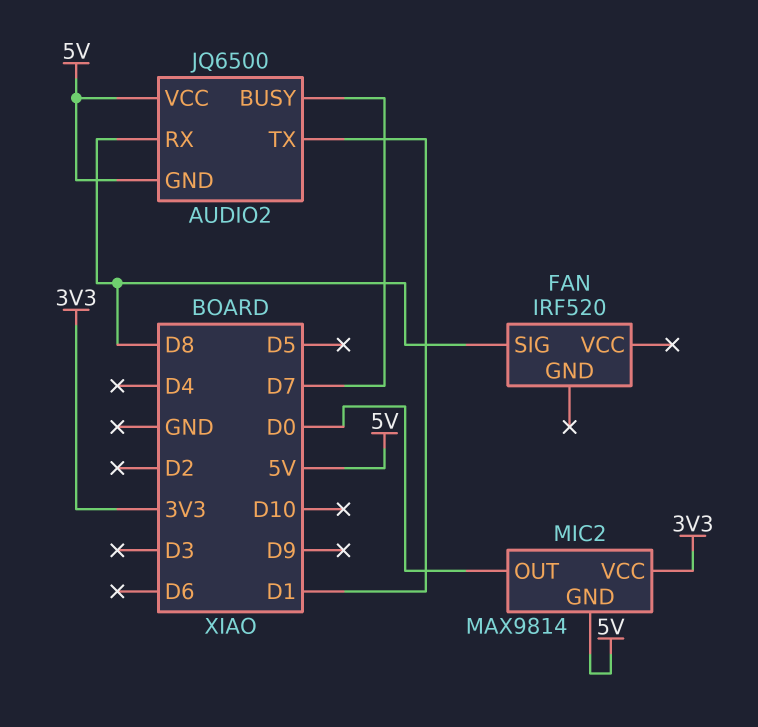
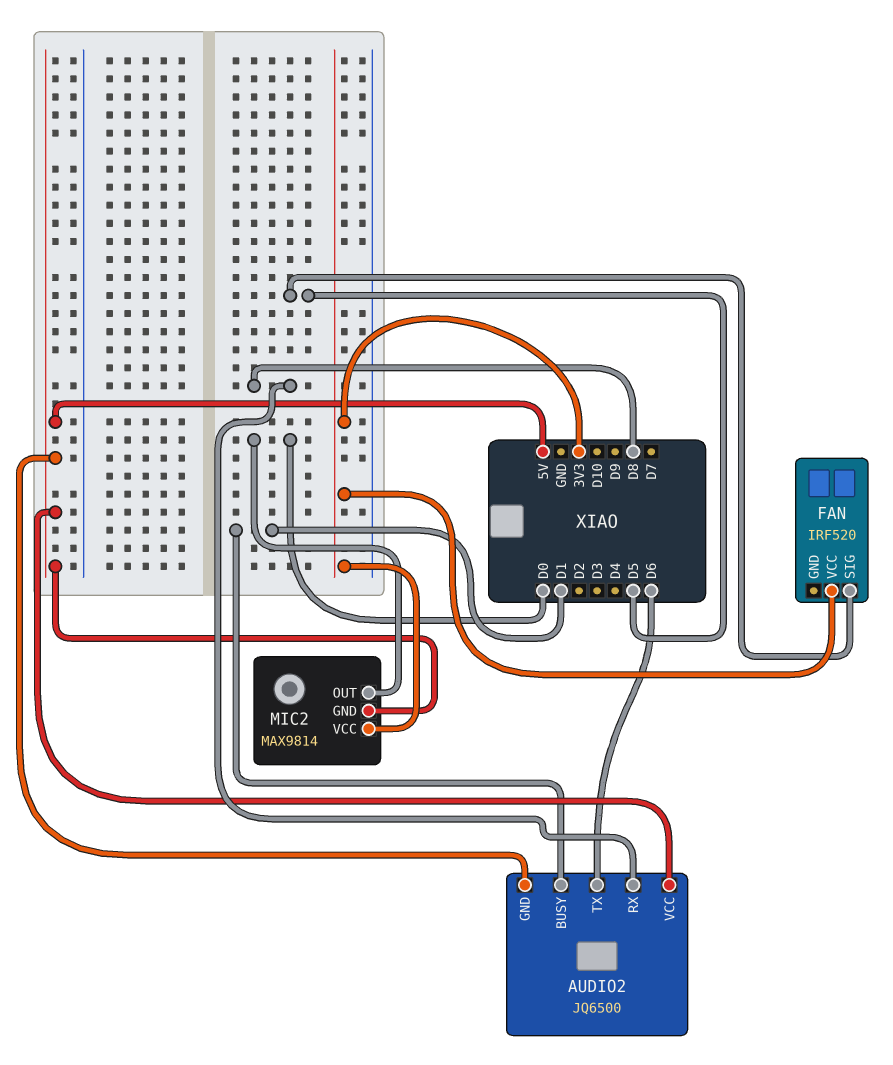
AUDIO2 pin BUSY: D7 -> D1
AUDIO2 pin TX: D1 -> D6
FAN pin SIG: D8 -> D5
FAN pin VCC: none -> 3V3

